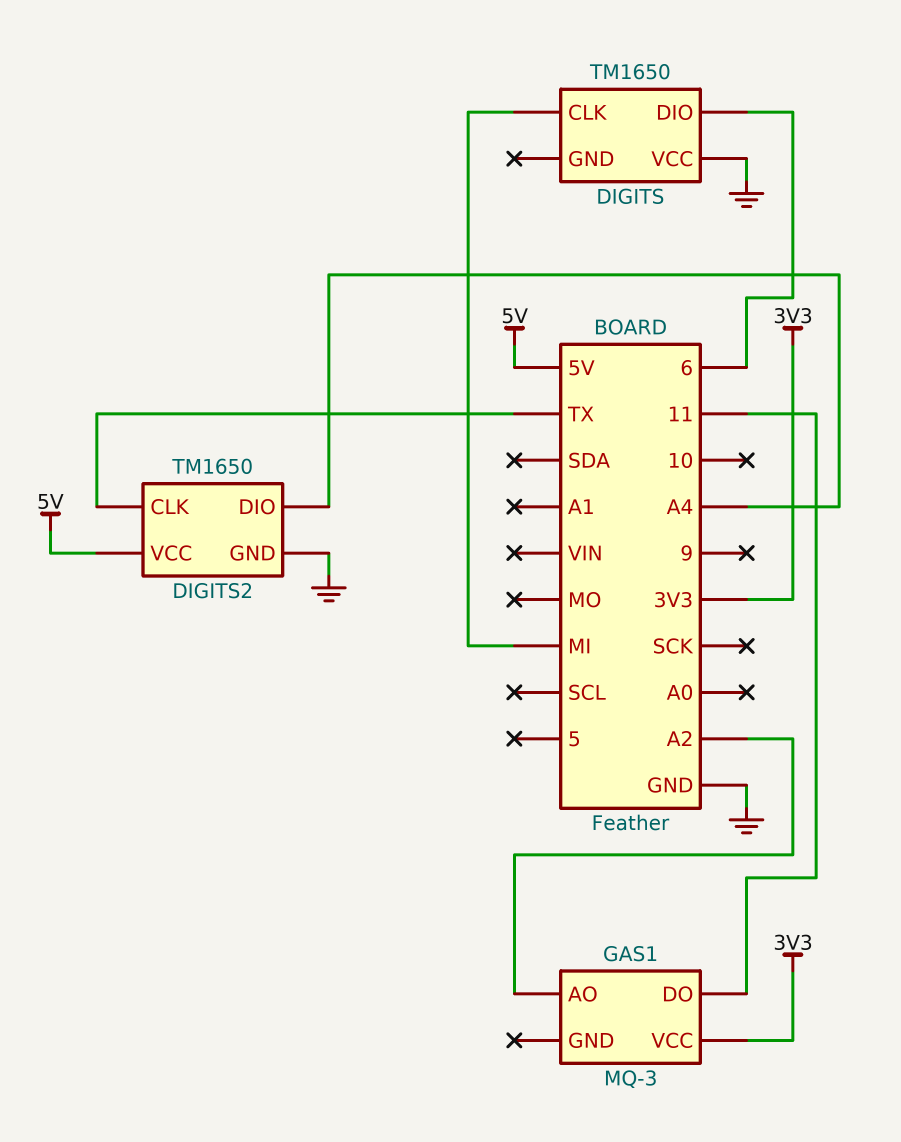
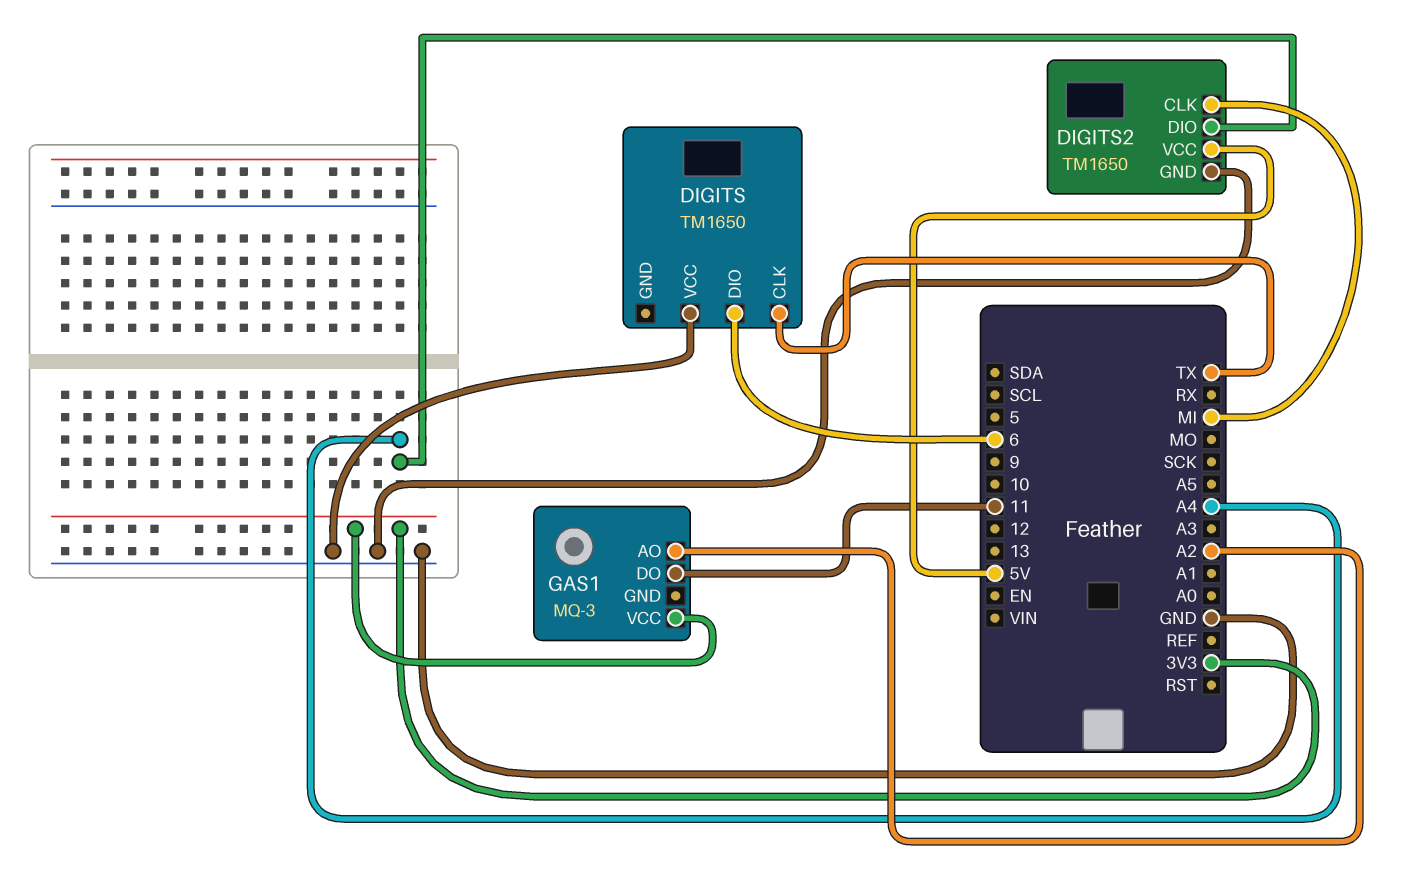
DIGITS pin CLK: MI -> TX
DIGITS2 pin CLK: TX -> MI

